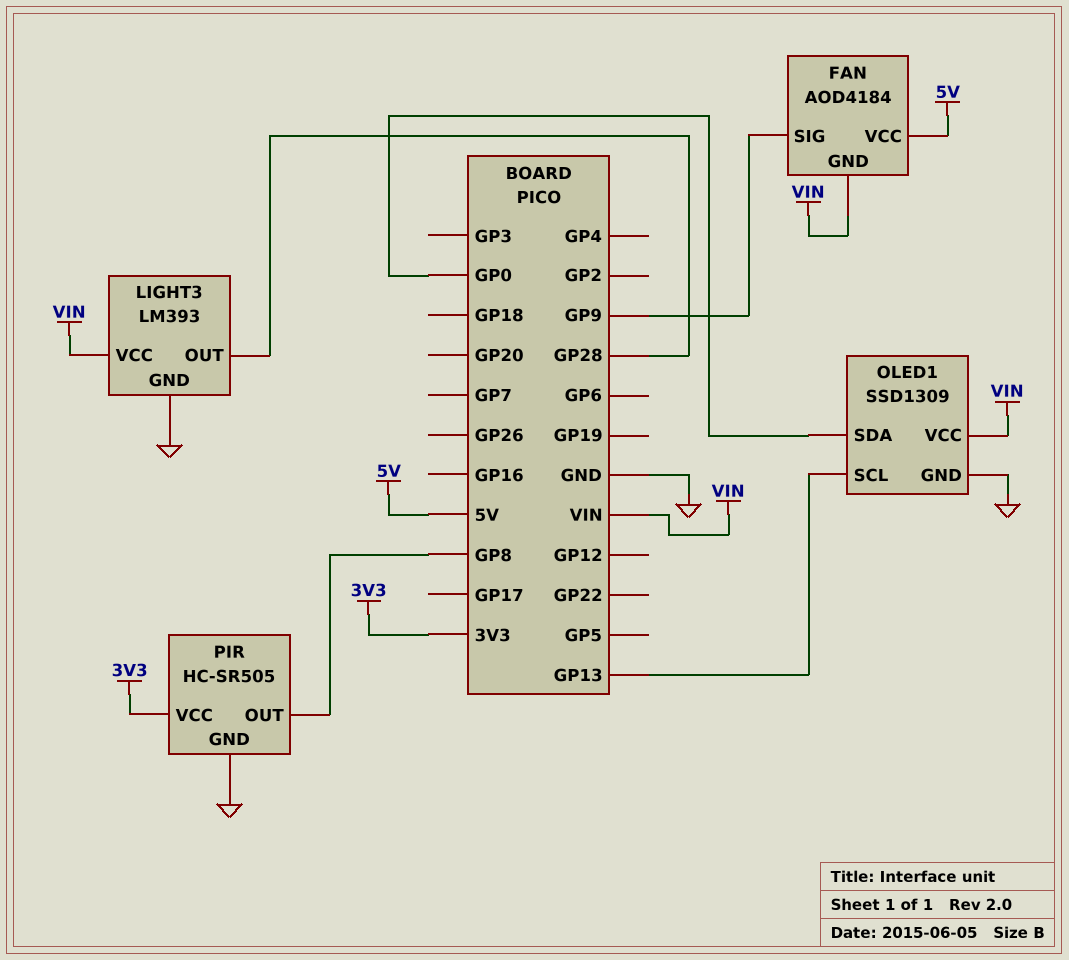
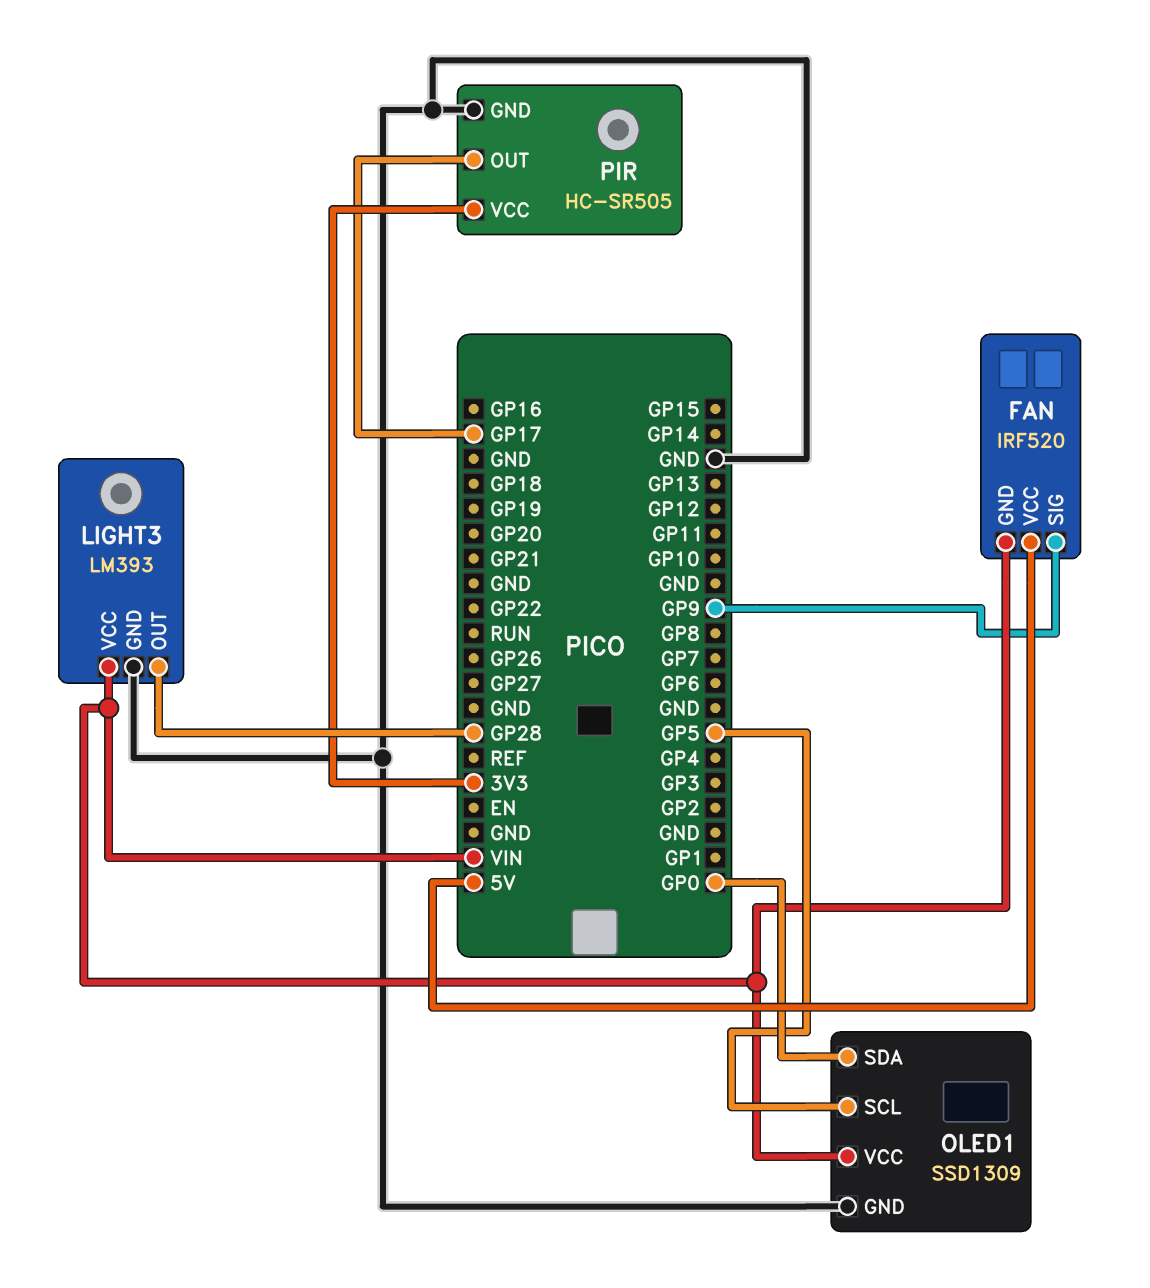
FAN: AOD4184 -> IRF520
OLED1 pin SCL: GP13 -> GP5
PIR pin OUT: GP8 -> GP17

